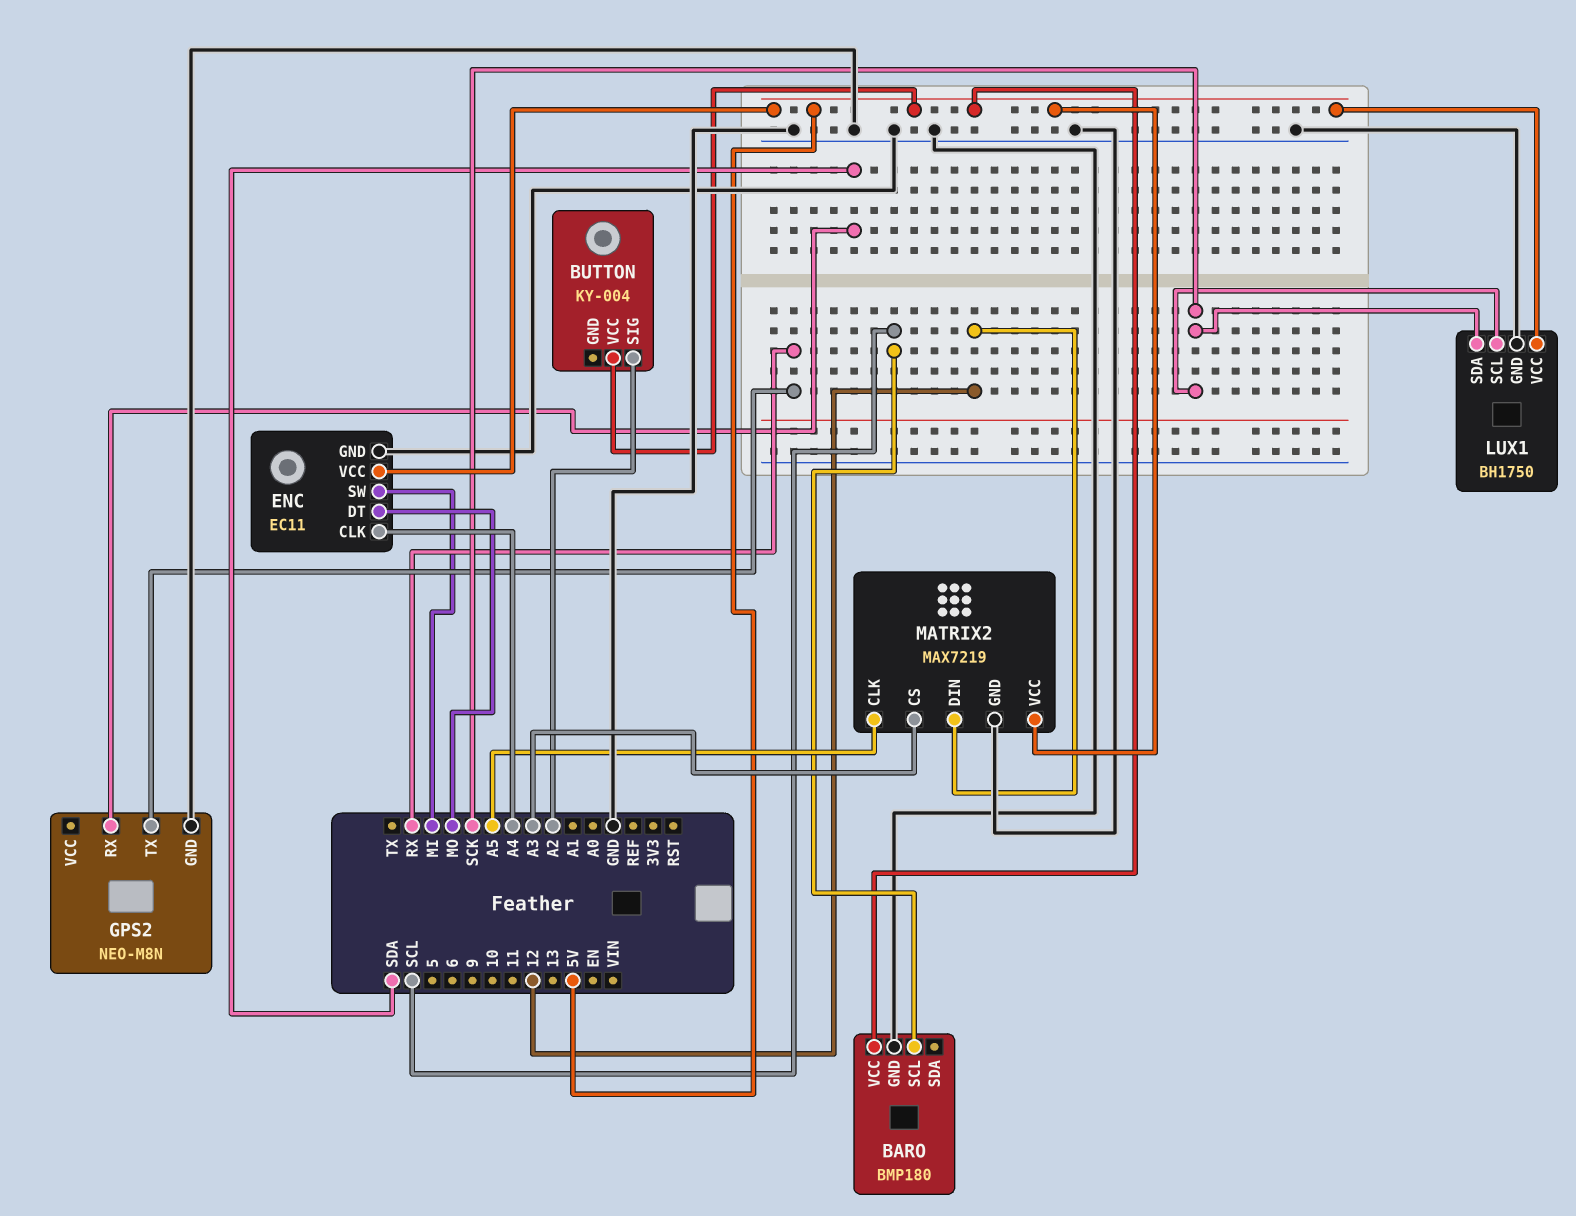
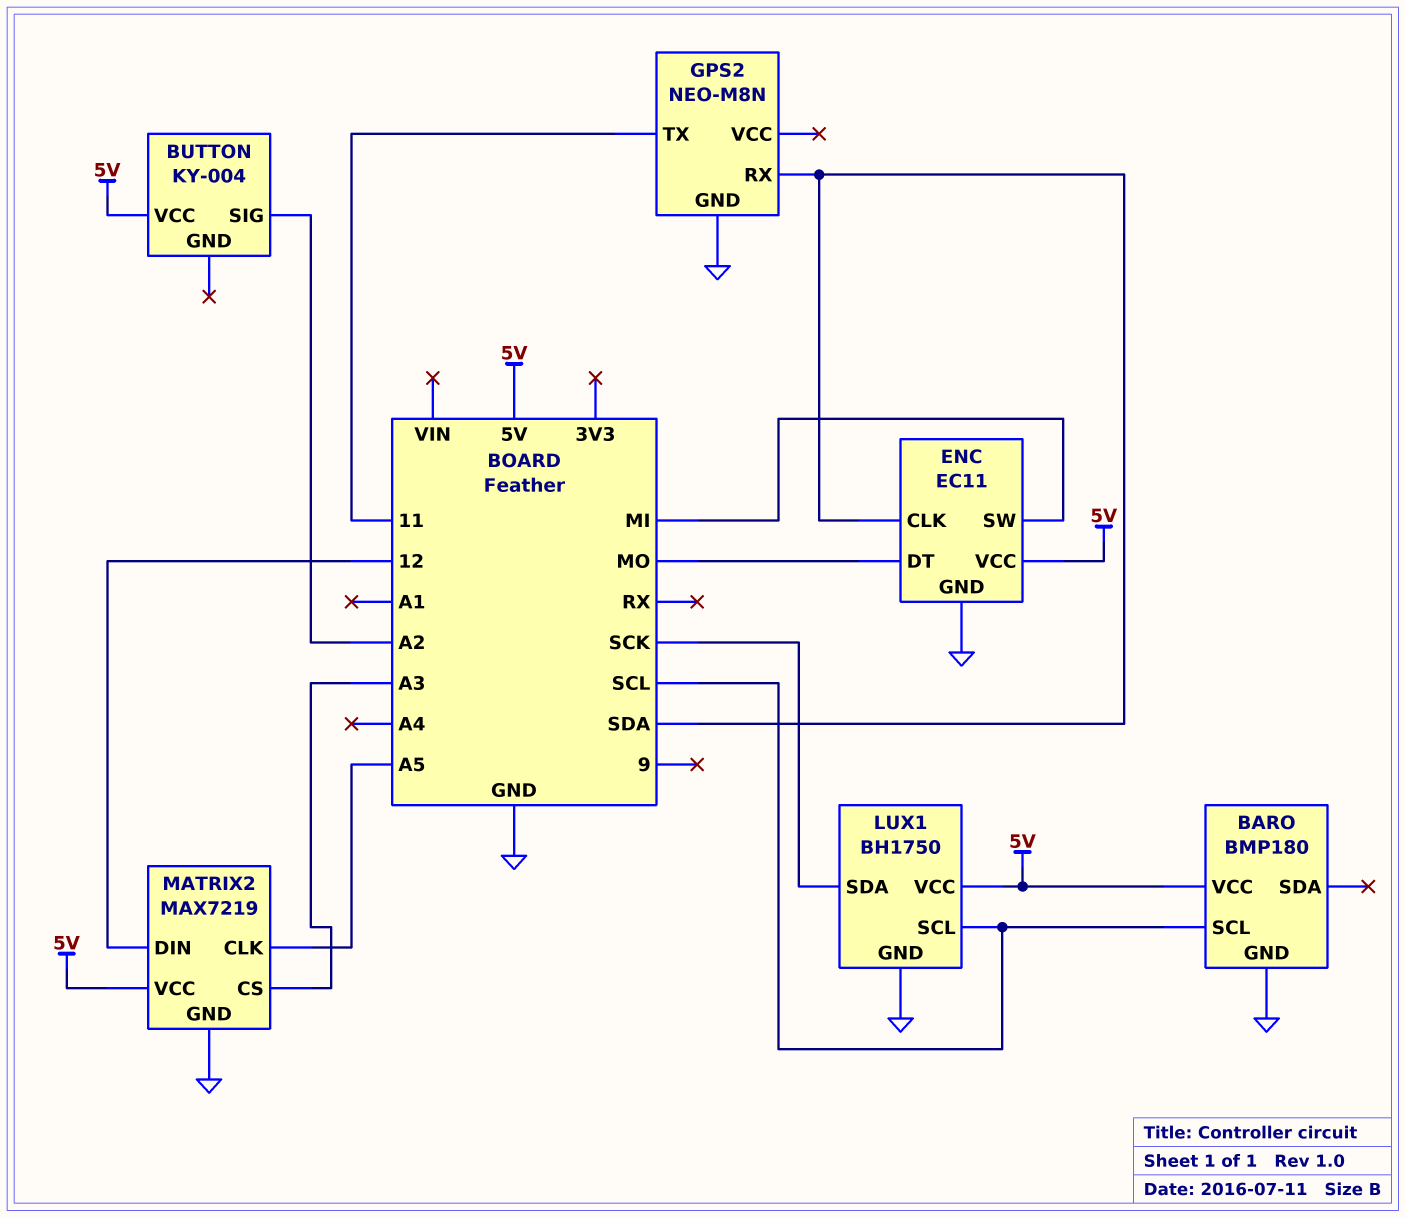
ENC pin CLK: A4 -> SDA
GPS2 pin TX: RX -> 11
LUX1 pin SCL: SCK -> SCL

